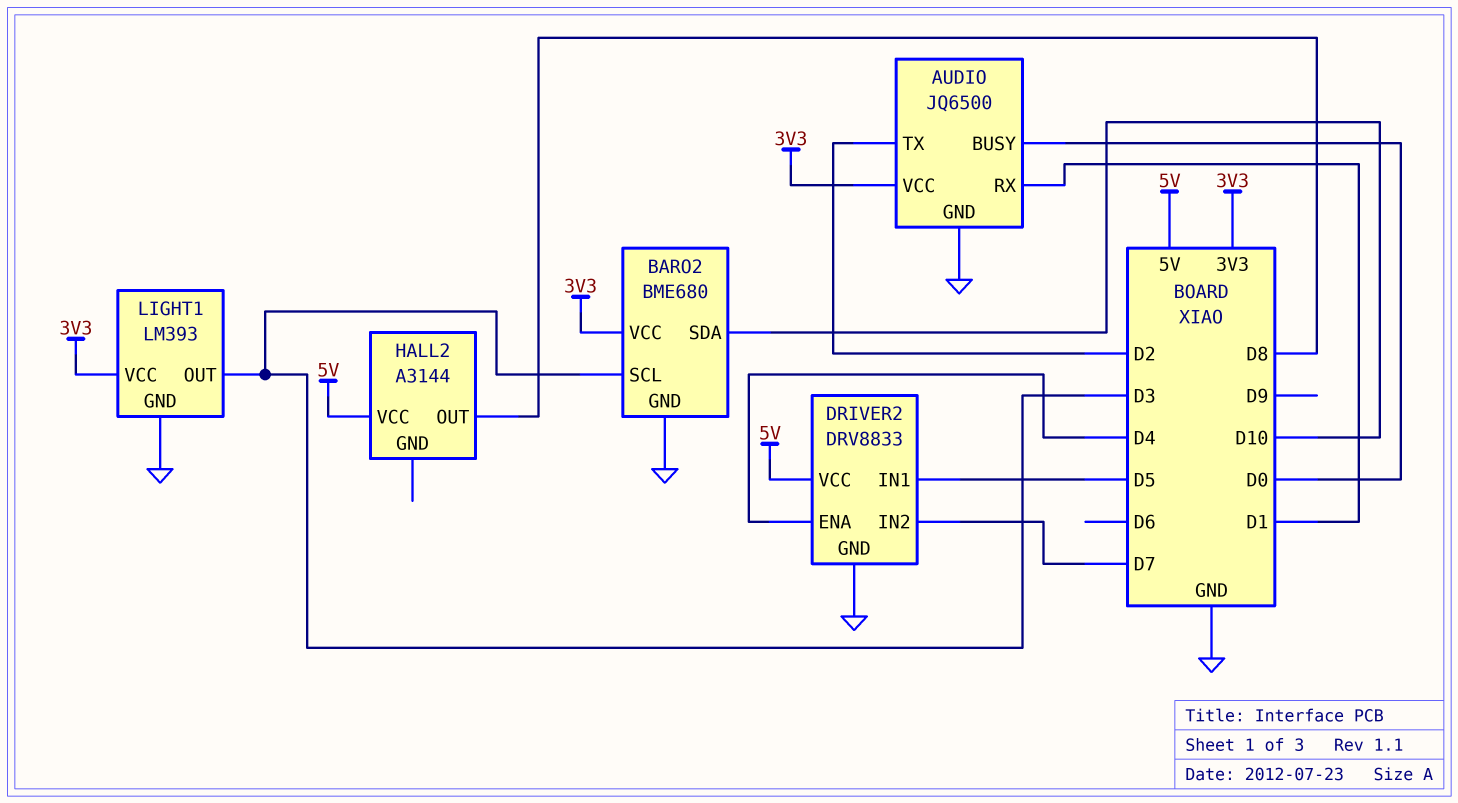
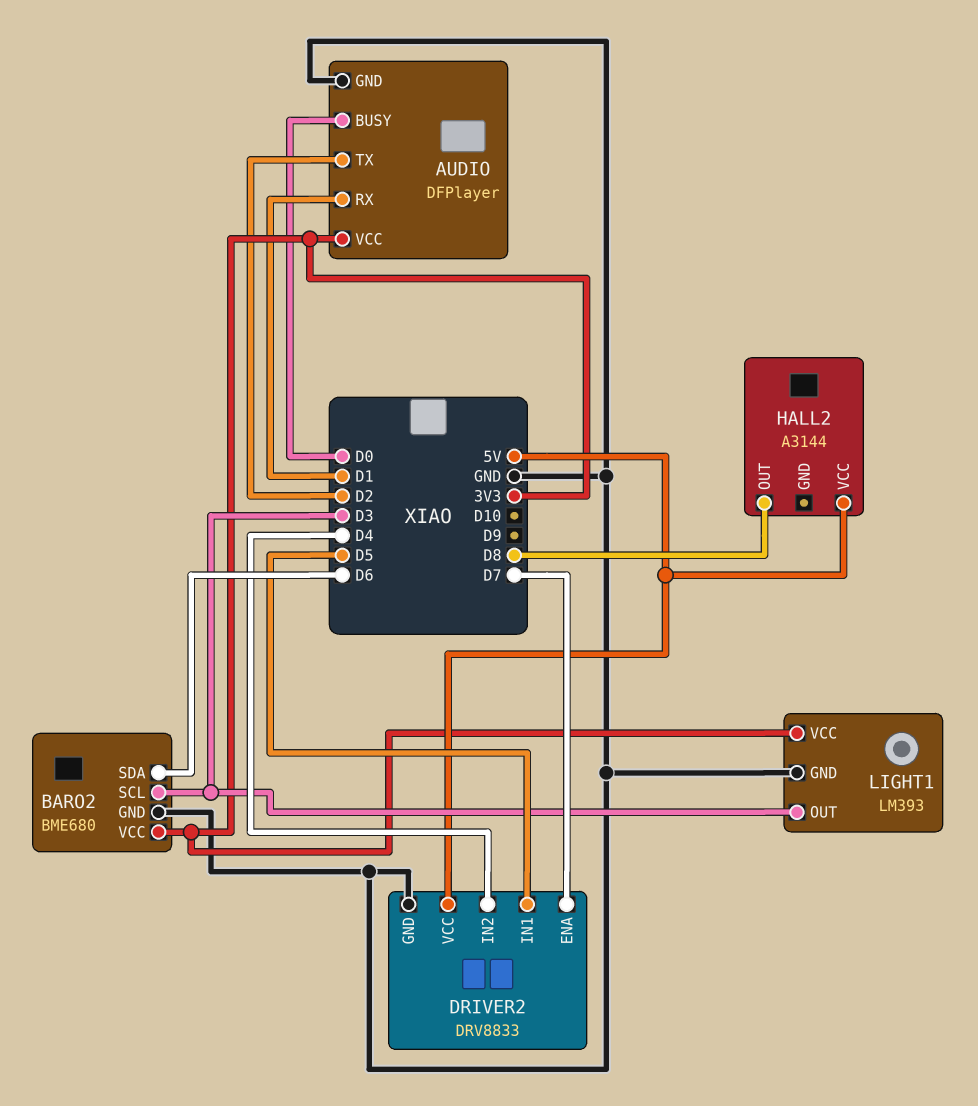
AUDIO: JQ6500 -> DFPlayer
BARO2 pin SDA: D10 -> D6
DRIVER2 pin ENA: D4 -> D7
DRIVER2 pin IN2: D7 -> D4

